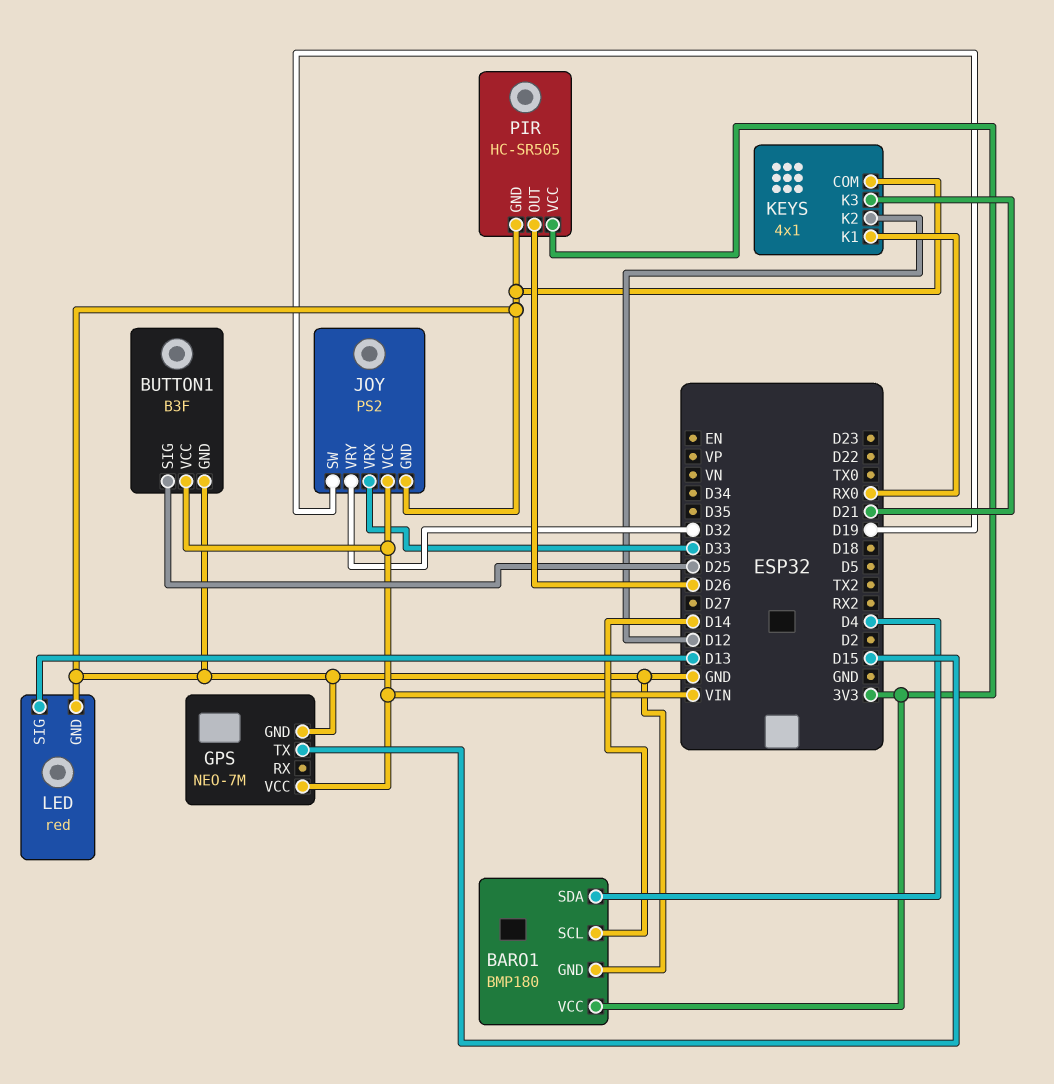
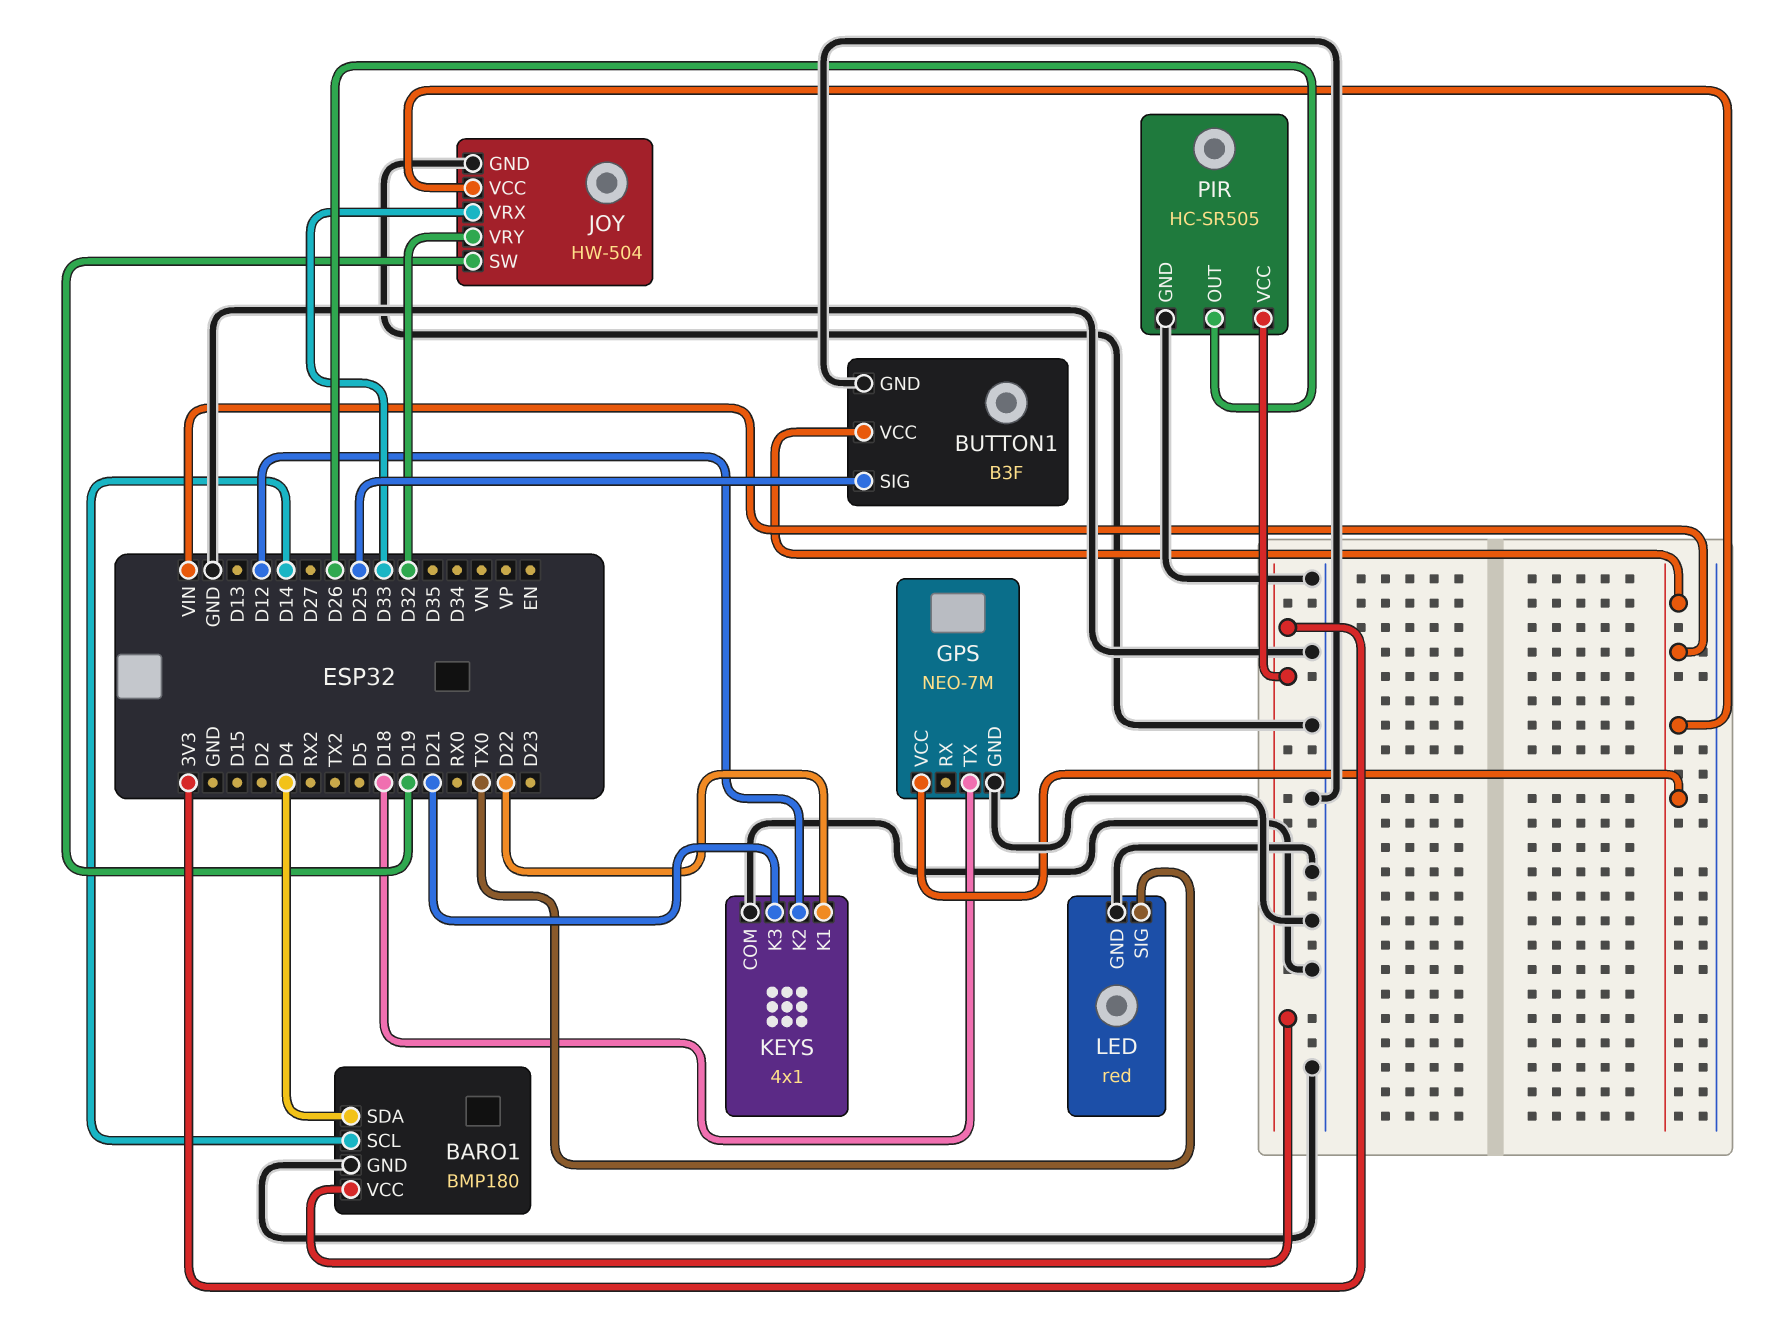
GPS pin TX: D15 -> D18
JOY: PS2 -> HW-504
KEYS pin K1: RX0 -> D22
LED pin SIG: D13 -> TX0

